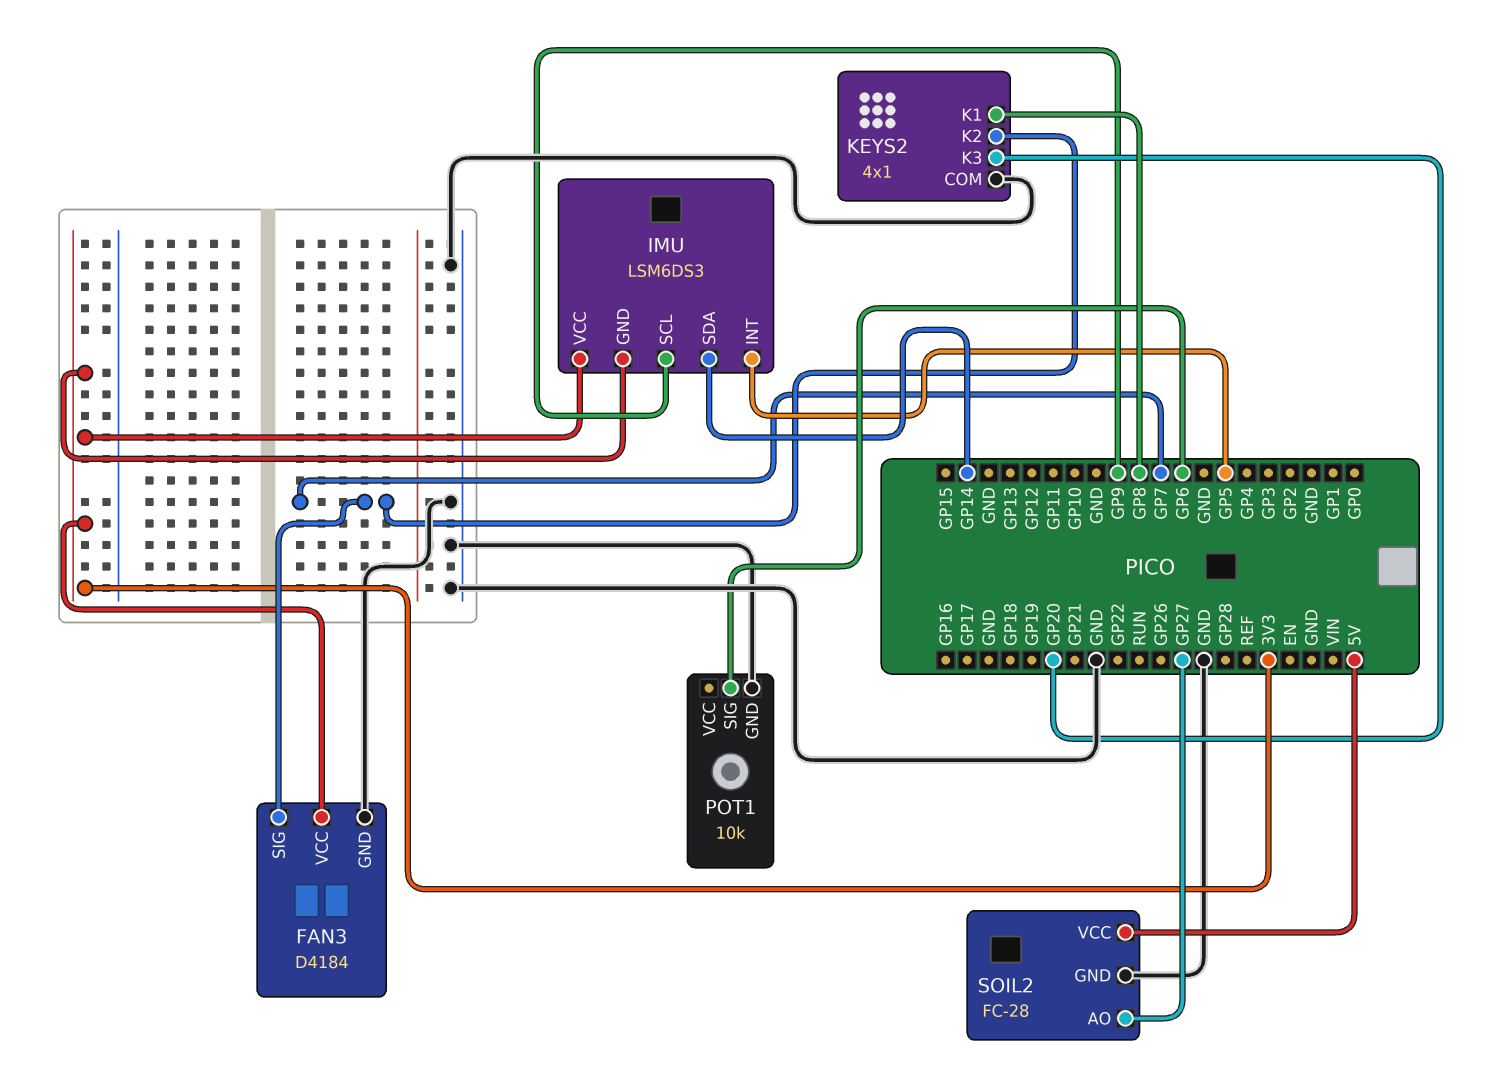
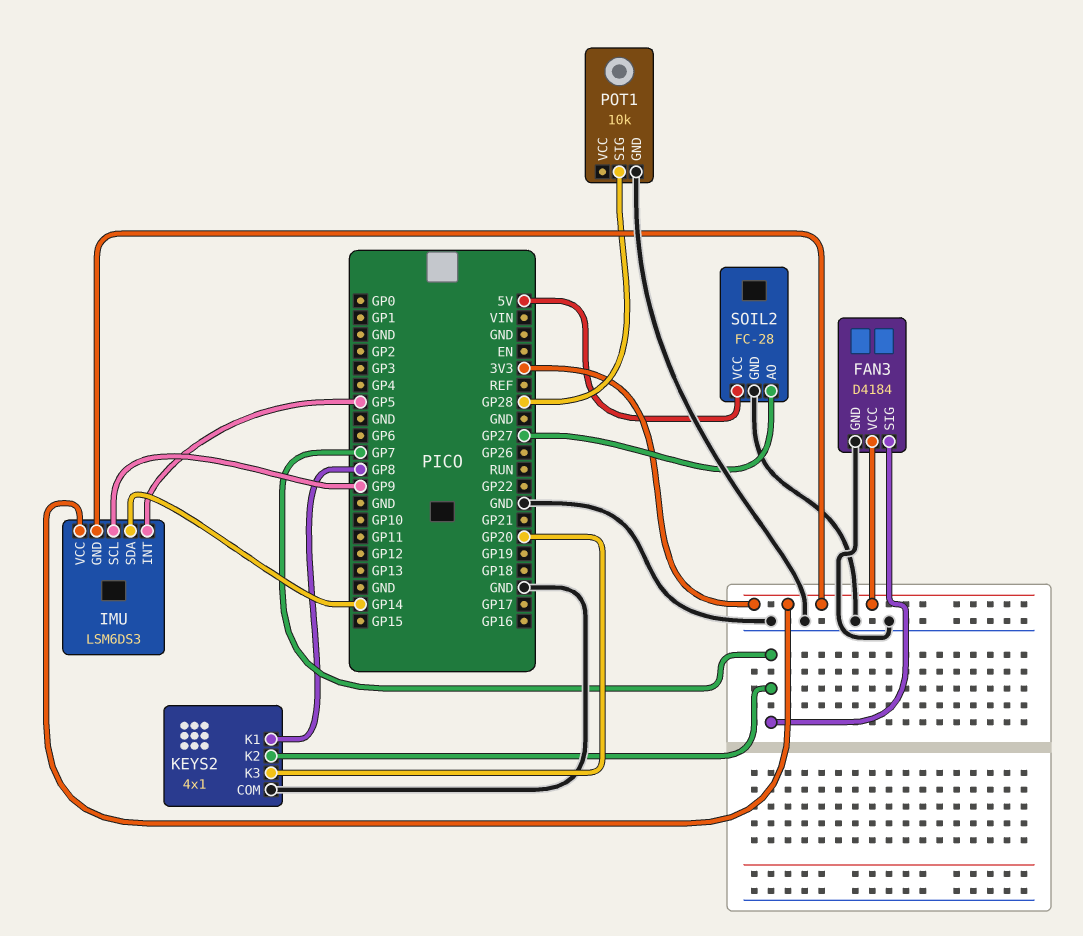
POT1 pin SIG: GP6 -> GP28

